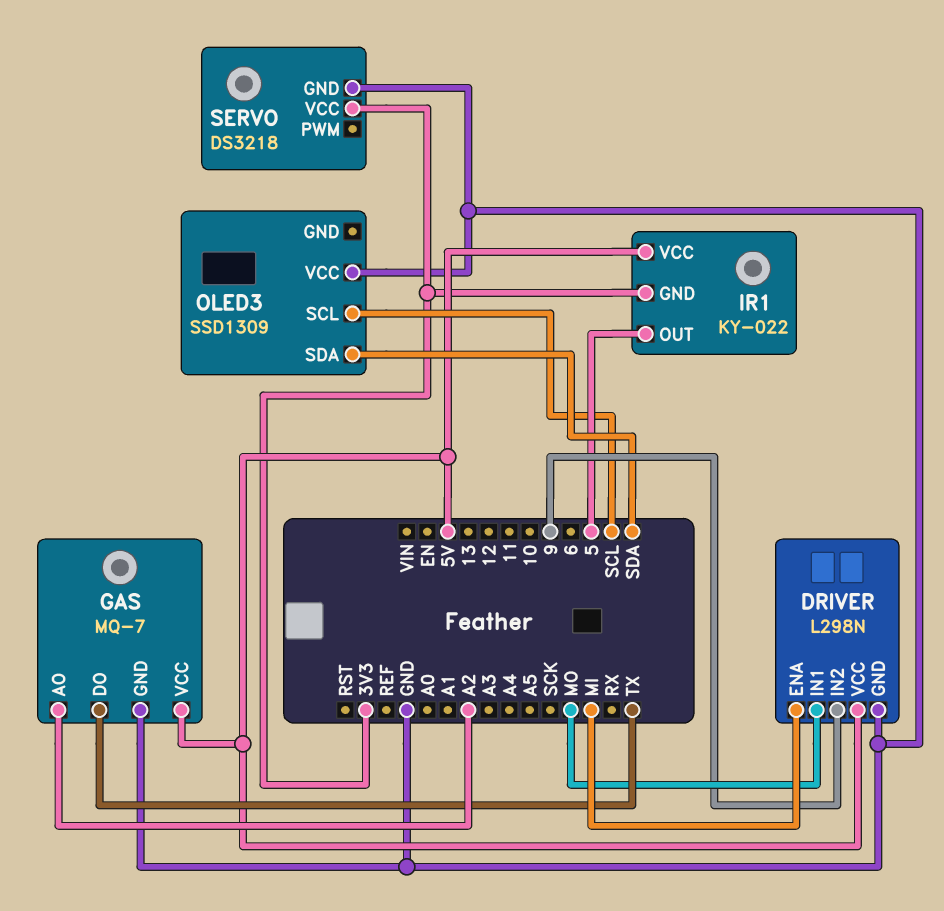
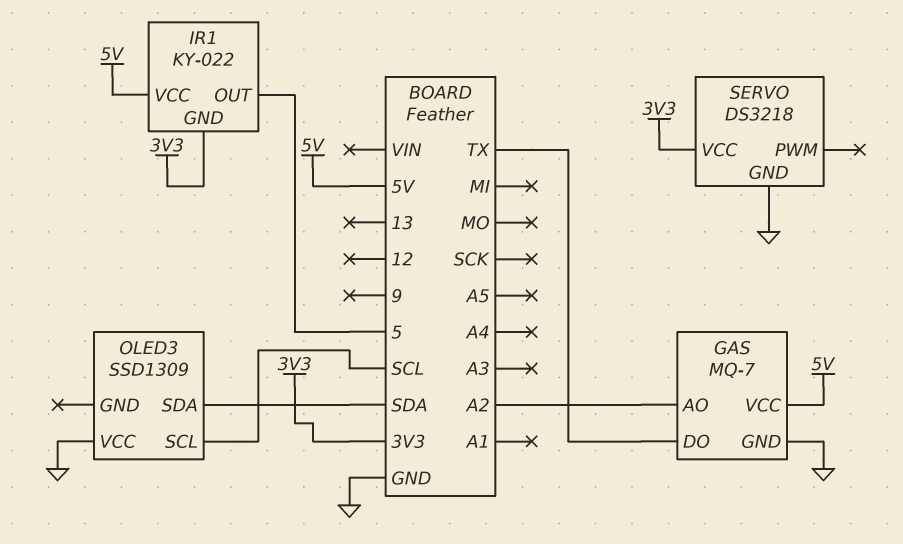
DRIVER: L298N -> none
DRIVER pin ENA: MI -> none
DRIVER pin GND: GND -> none
DRIVER pin IN1: MO -> none
DRIVER pin IN2: 9 -> none
DRIVER pin VCC: 5V -> none

